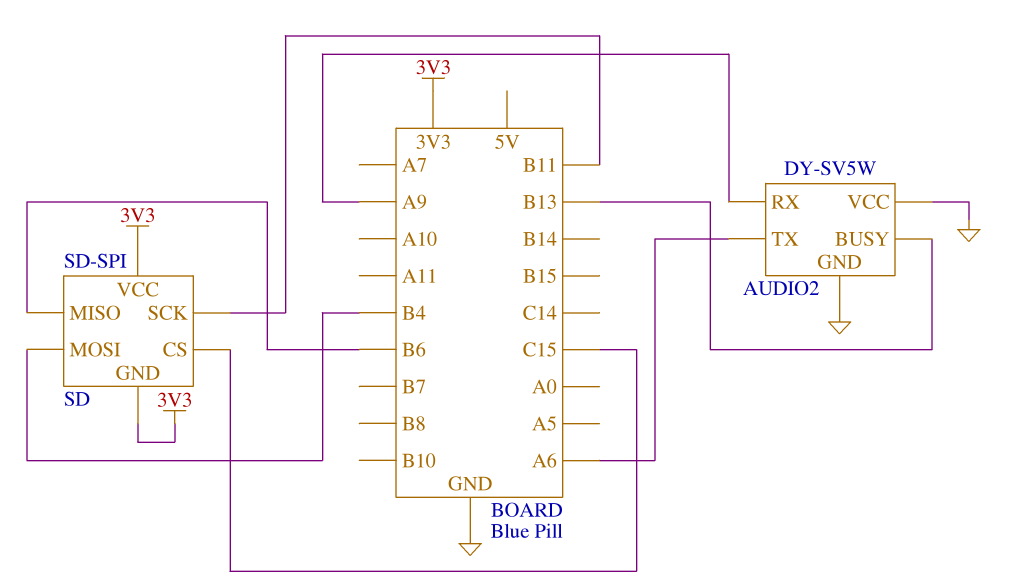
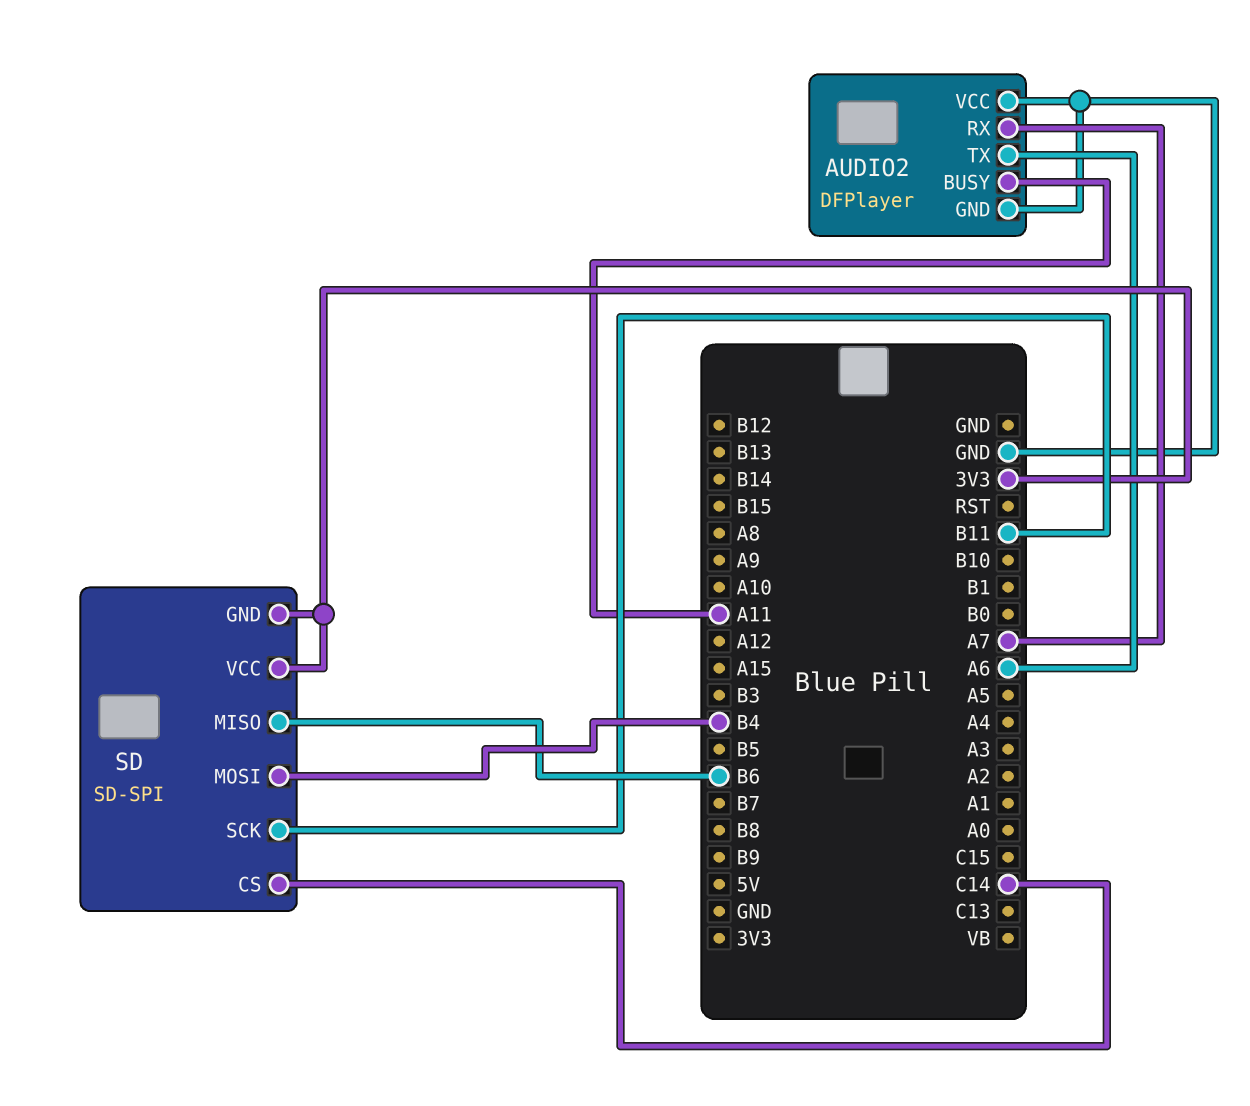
AUDIO2: DY-SV5W -> DFPlayer
AUDIO2 pin BUSY: B13 -> A11
AUDIO2 pin RX: A9 -> A7
SD pin CS: C15 -> C14

